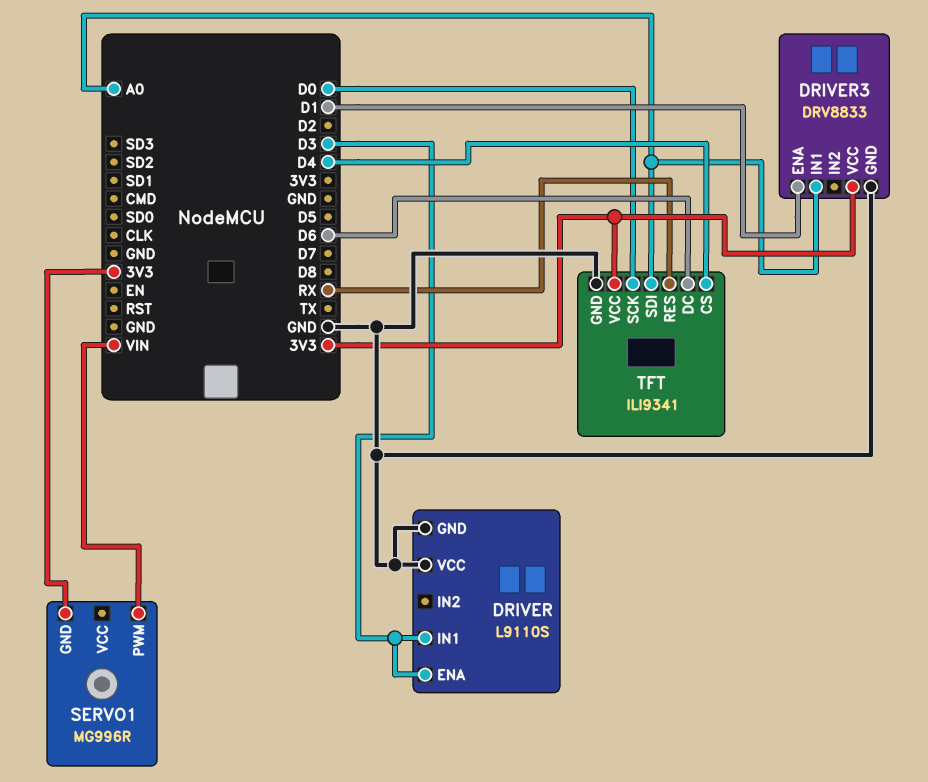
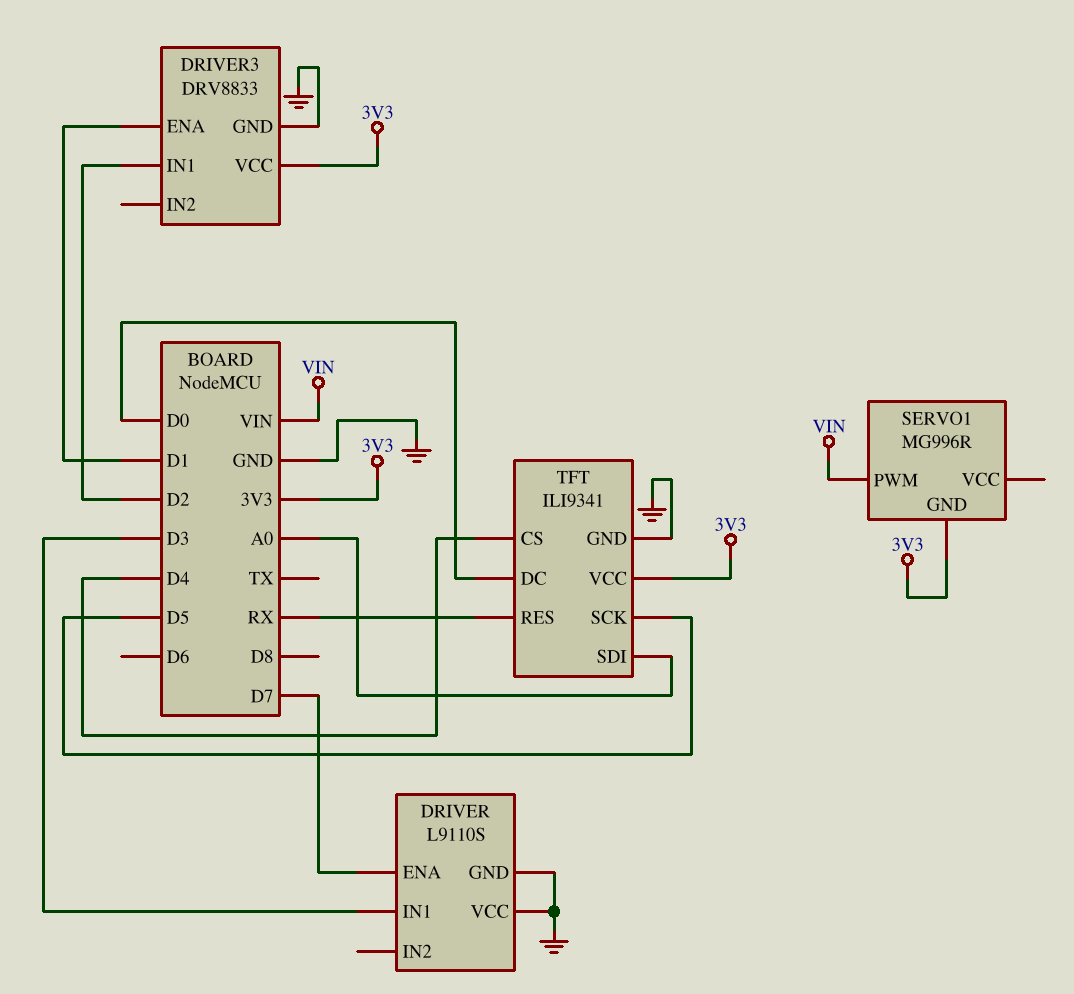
DRIVER pin ENA: D3 -> D7
DRIVER3 pin IN1: A0 -> D2
TFT pin DC: D6 -> D0
TFT pin SCK: D0 -> D5

